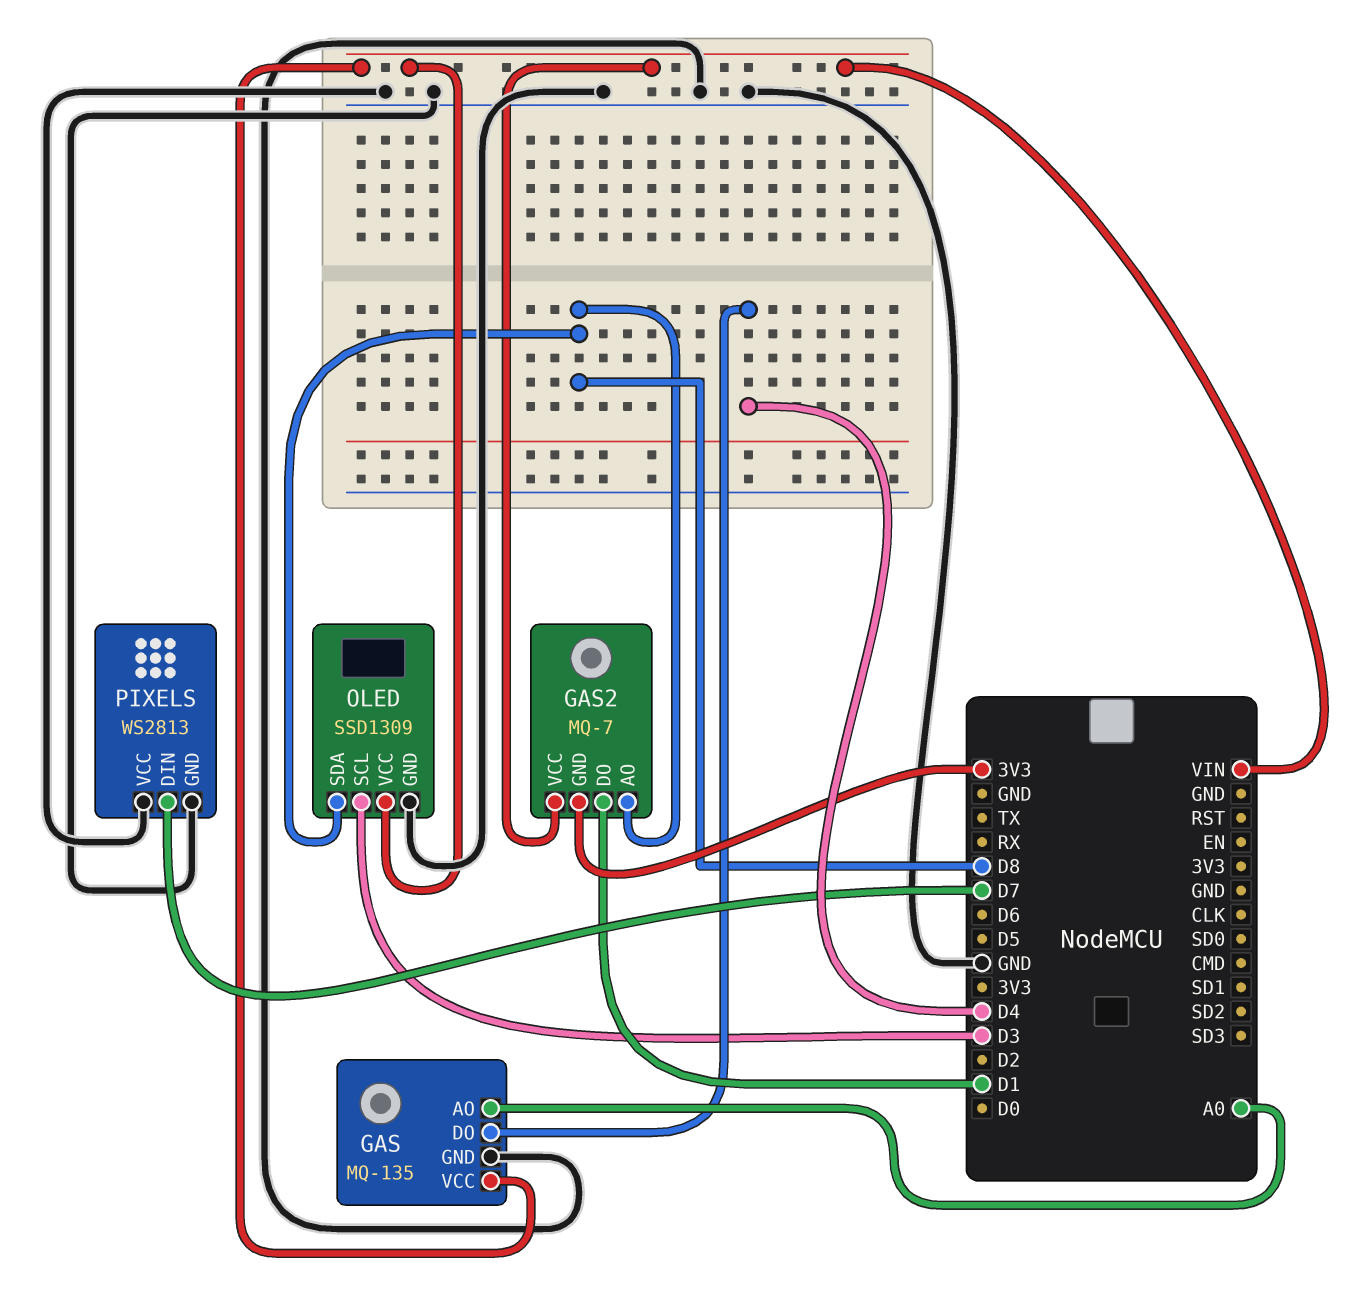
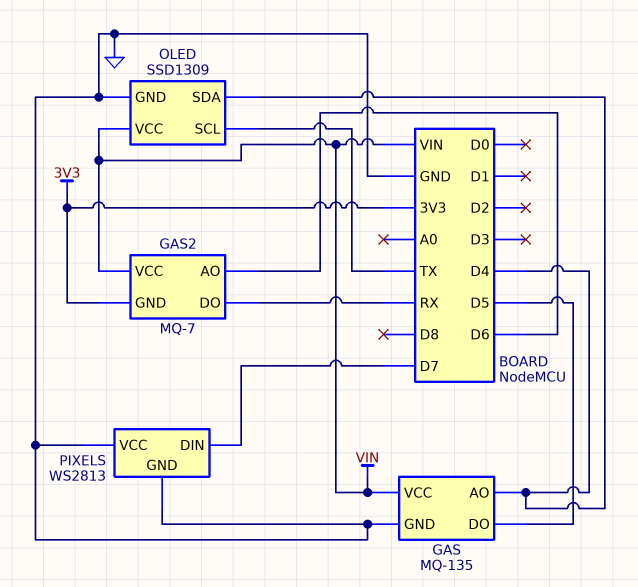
GAS pin AO: A0 -> D4
GAS pin DO: D4 -> D5
GAS2 pin AO: D8 -> D6
GAS2 pin DO: D1 -> RX
OLED pin SCL: D3 -> TX
OLED pin SDA: D8 -> D4

